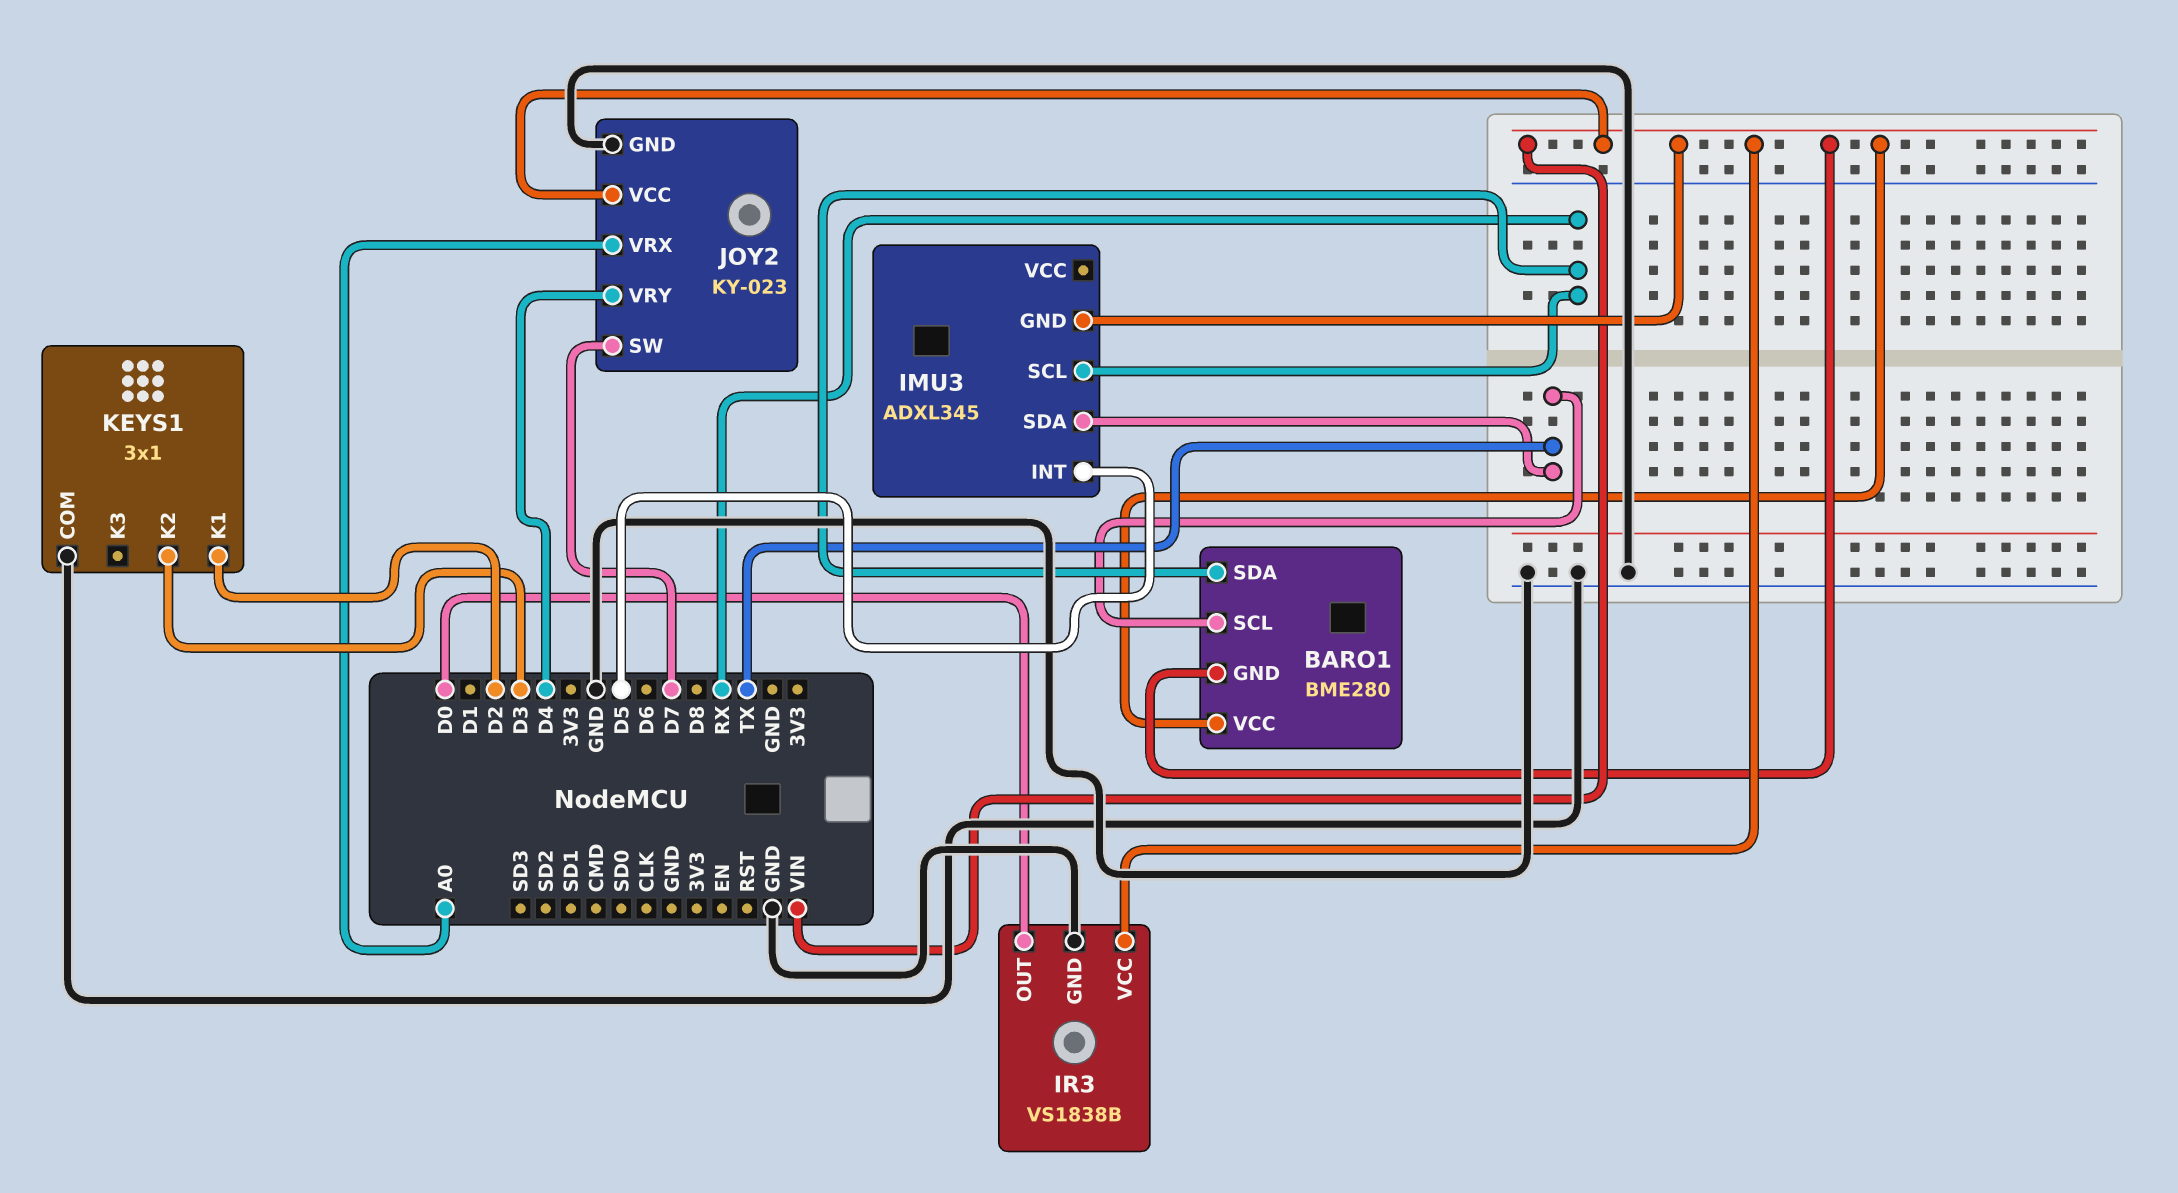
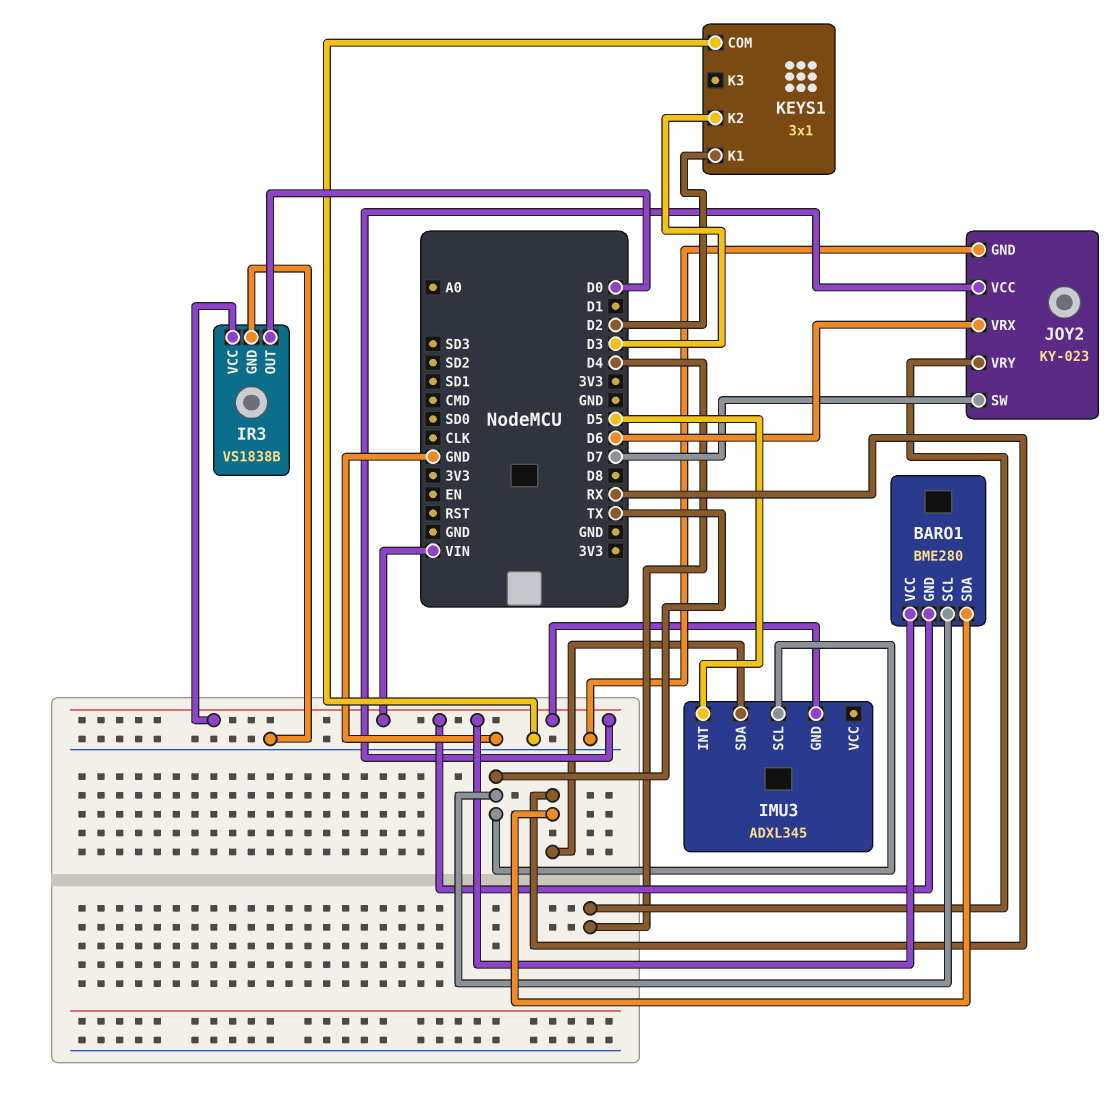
IMU3 pin SCL: RX -> TX
IMU3 pin SDA: TX -> RX
JOY2 pin VRX: A0 -> D6

